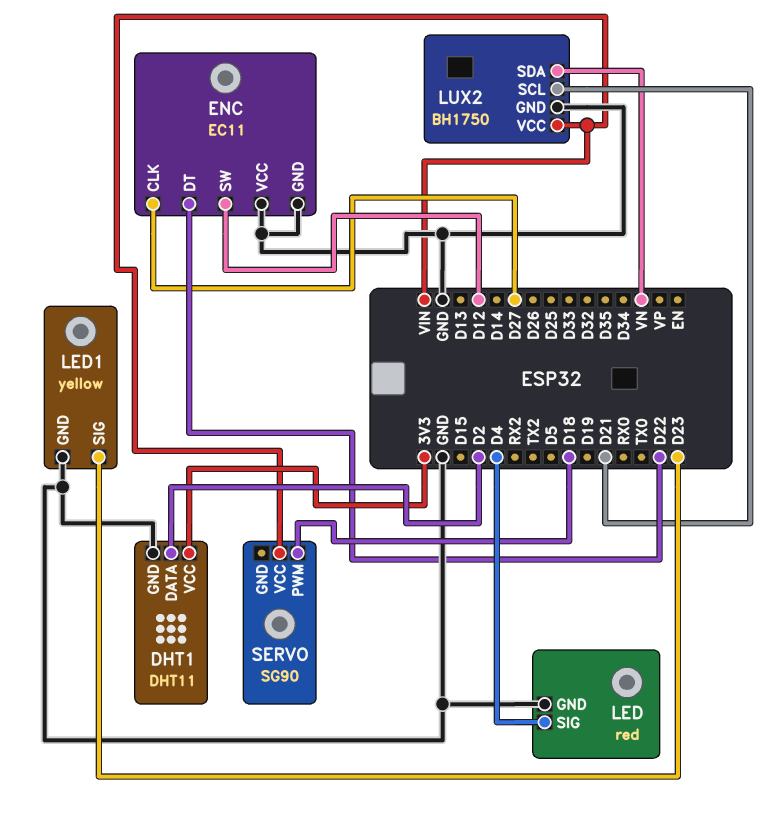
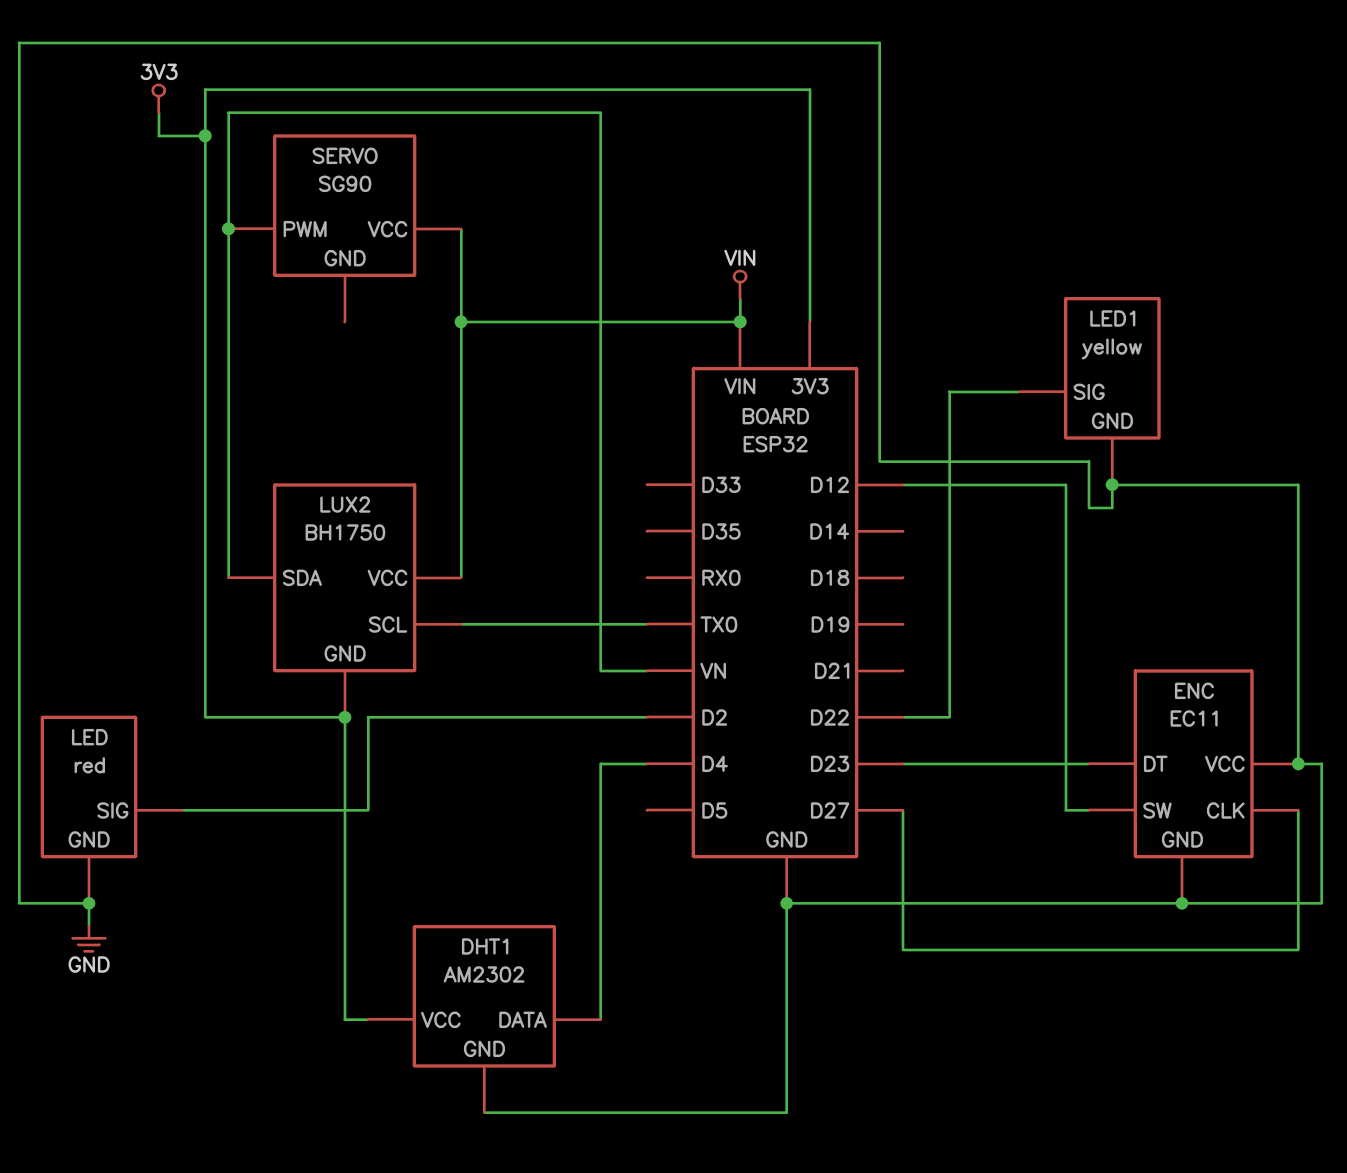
DHT1: DHT11 -> AM2302
DHT1 pin DATA: D2 -> D4
ENC pin DT: D22 -> D23
LED pin SIG: D4 -> D2
LED1 pin SIG: D23 -> D22
LUX2 pin GND: GND -> 3V3
LUX2 pin SCL: D21 -> TX0
SERVO pin PWM: D18 -> VN

